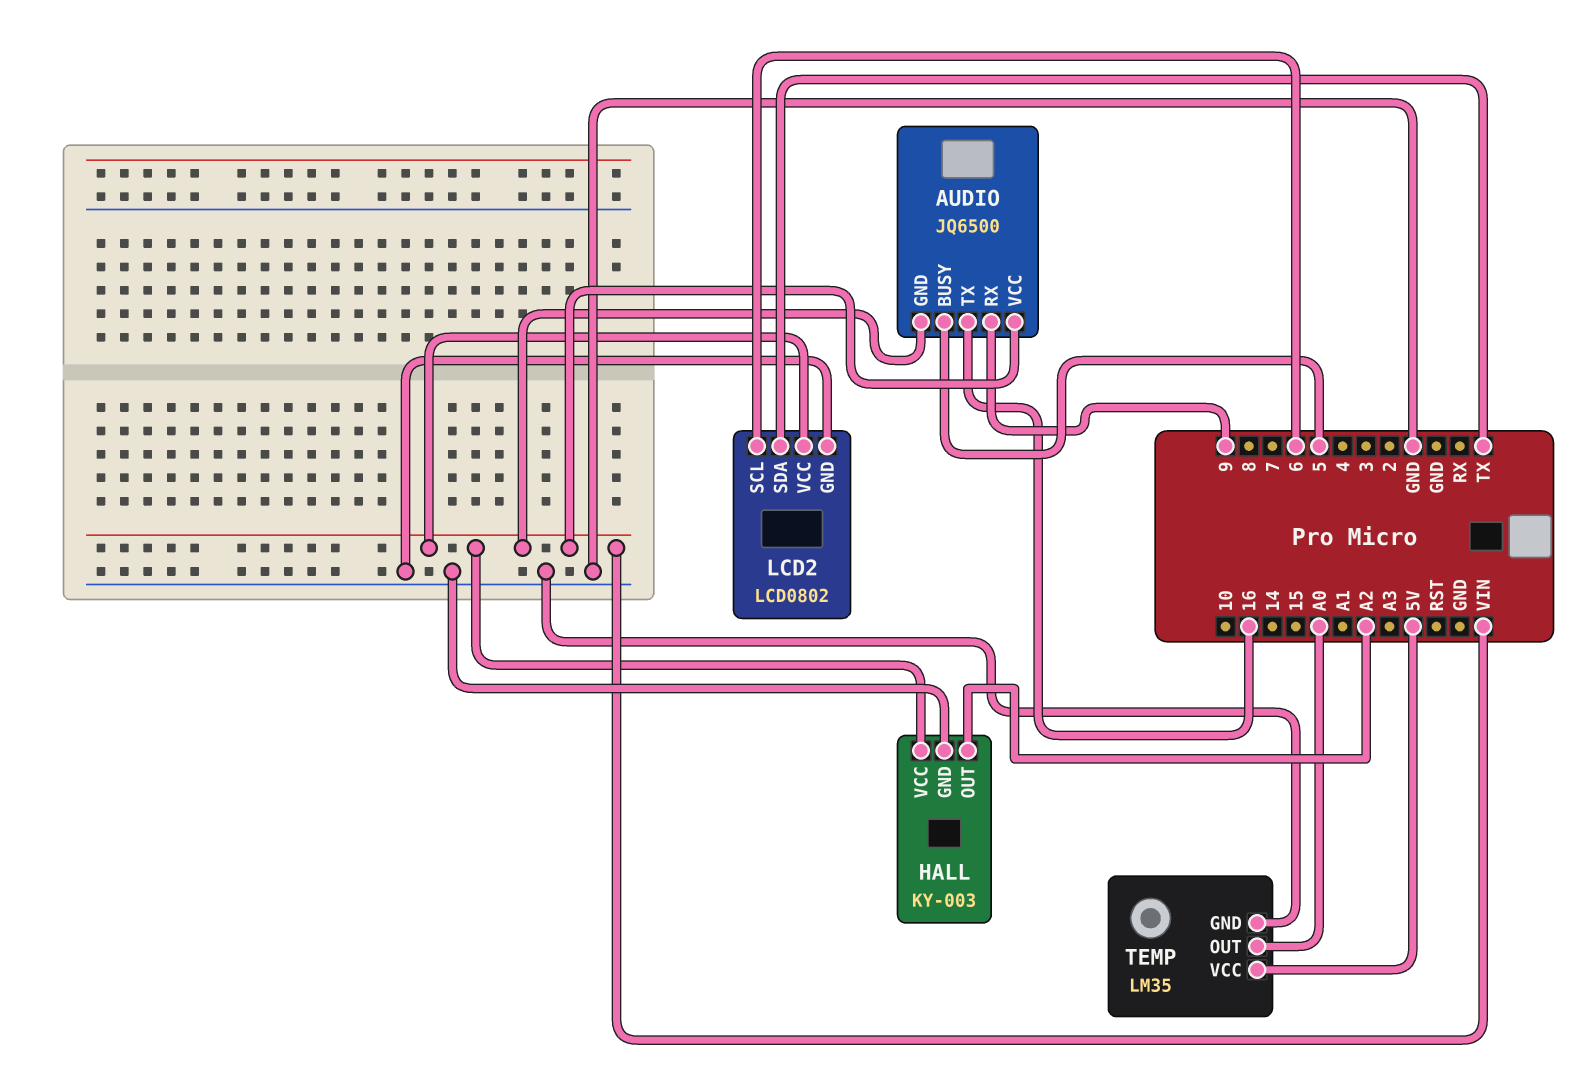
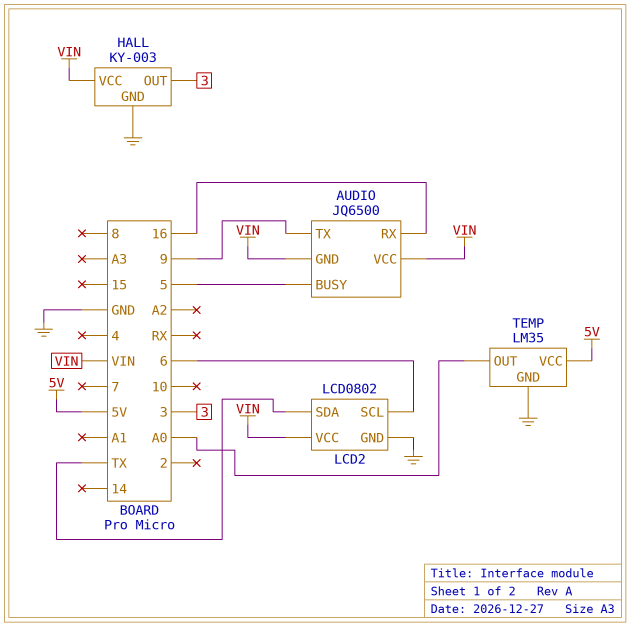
AUDIO pin RX: 9 -> 16
AUDIO pin TX: 16 -> 9
HALL pin OUT: A2 -> 3

